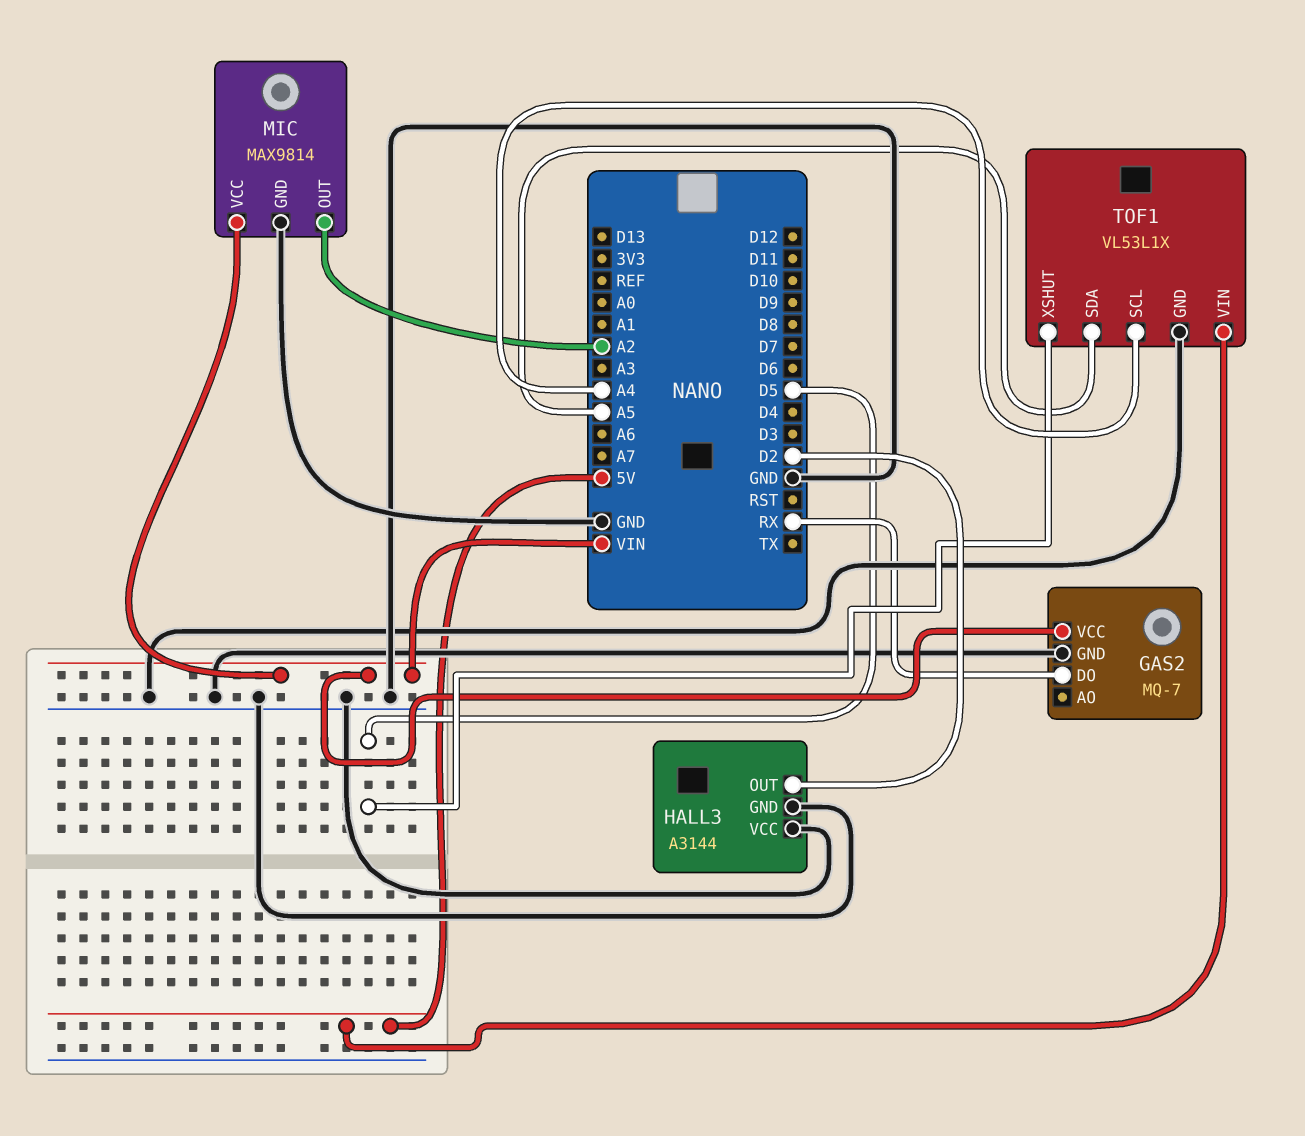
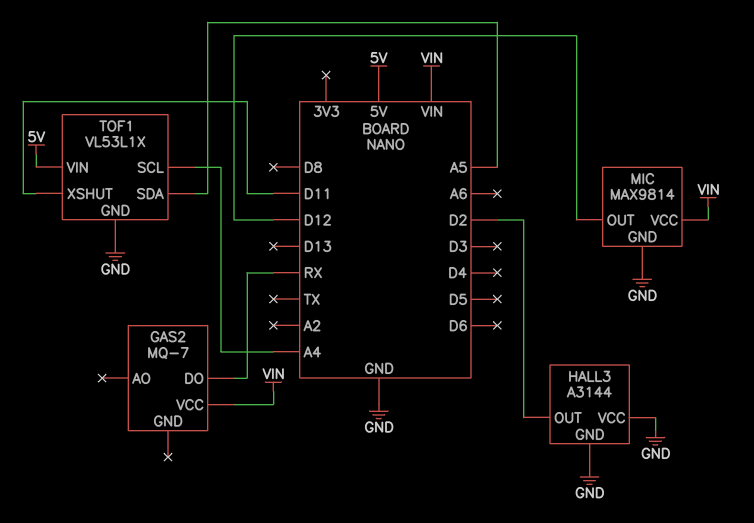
GAS2 pin GND: GND -> none
MIC pin OUT: A2 -> D12
TOF1 pin XSHUT: D5 -> D11

